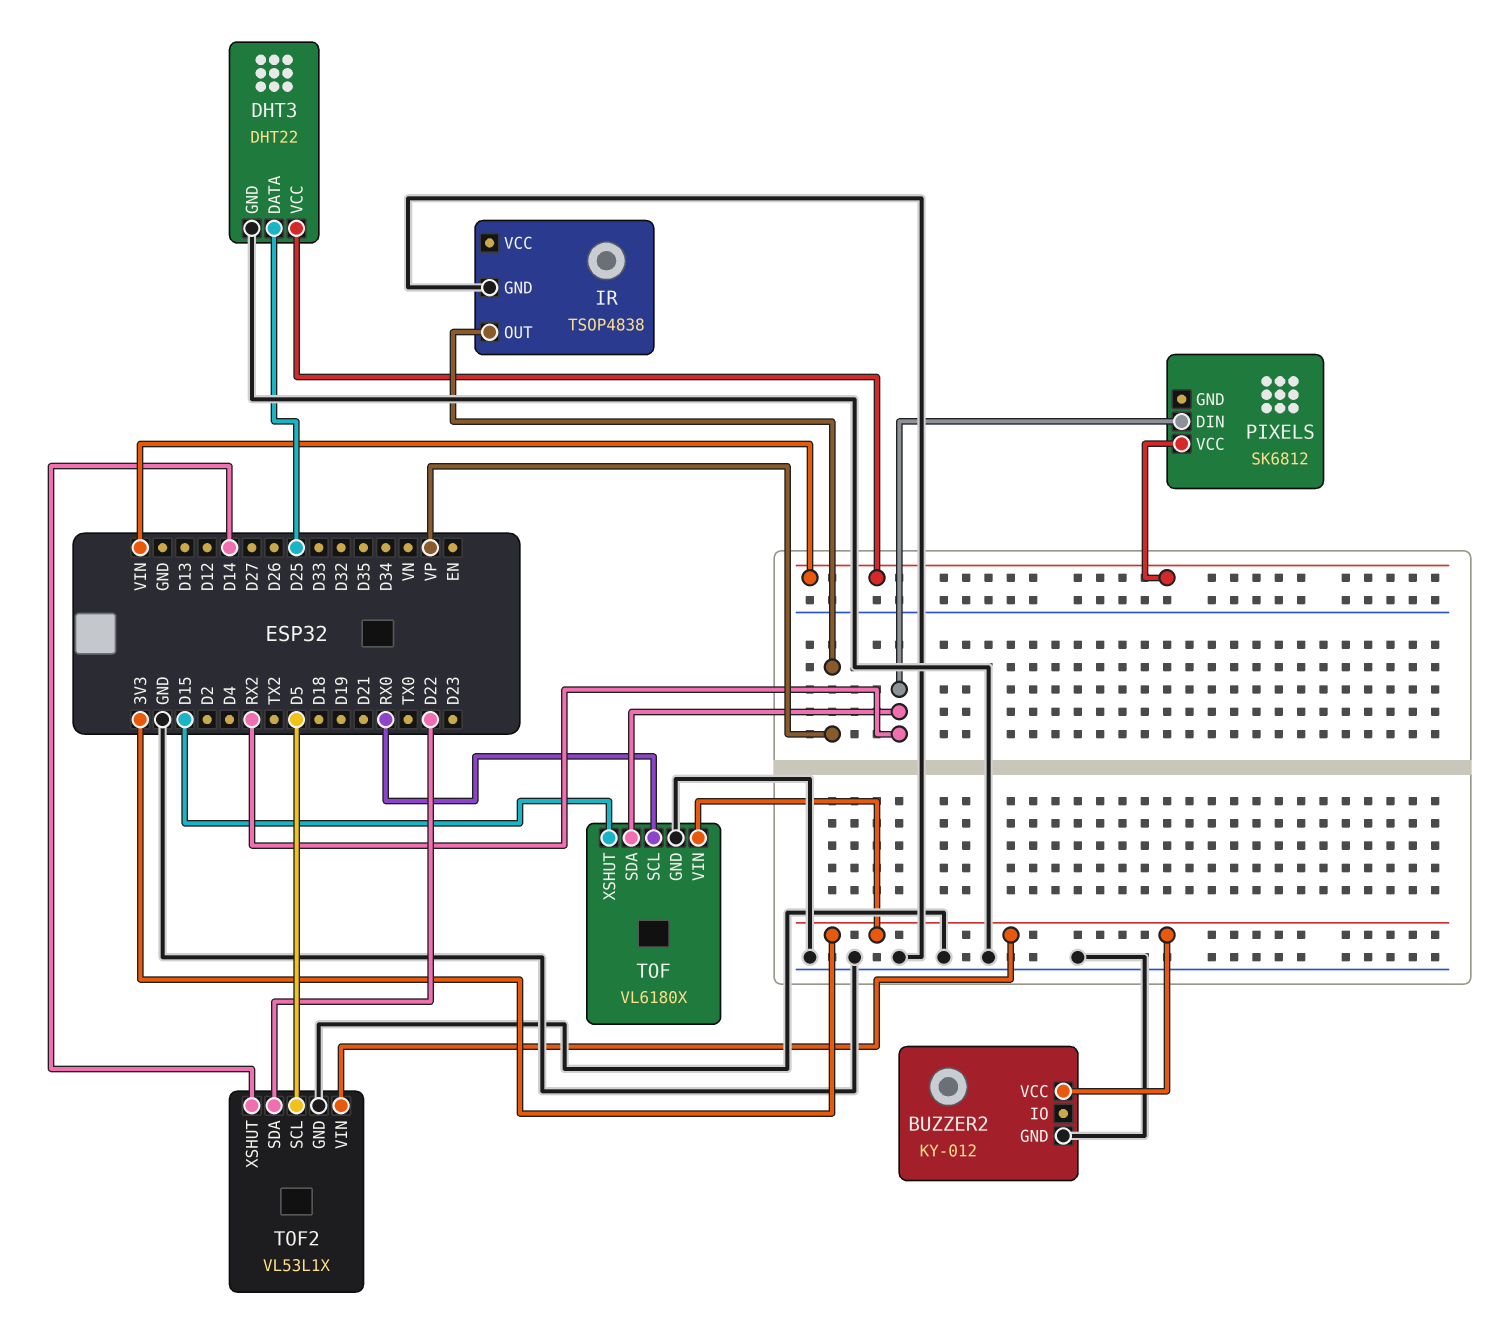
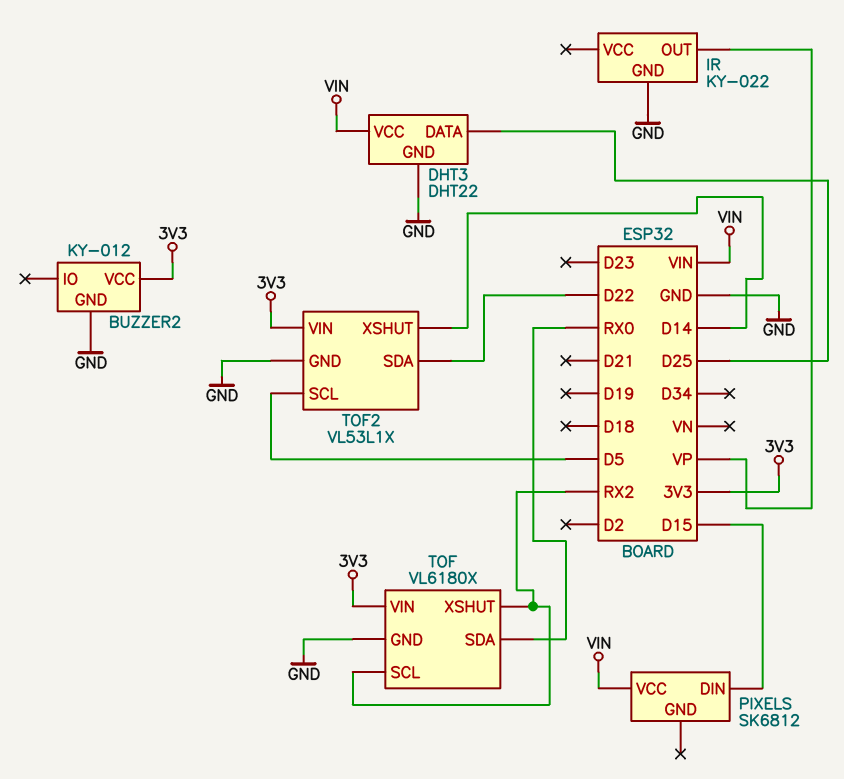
IR: TSOP4838 -> KY-022
PIXELS pin DIN: RX2 -> D15
TOF pin SCL: RX0 -> RX2
TOF pin SDA: RX2 -> RX0
TOF pin XSHUT: D15 -> RX2

